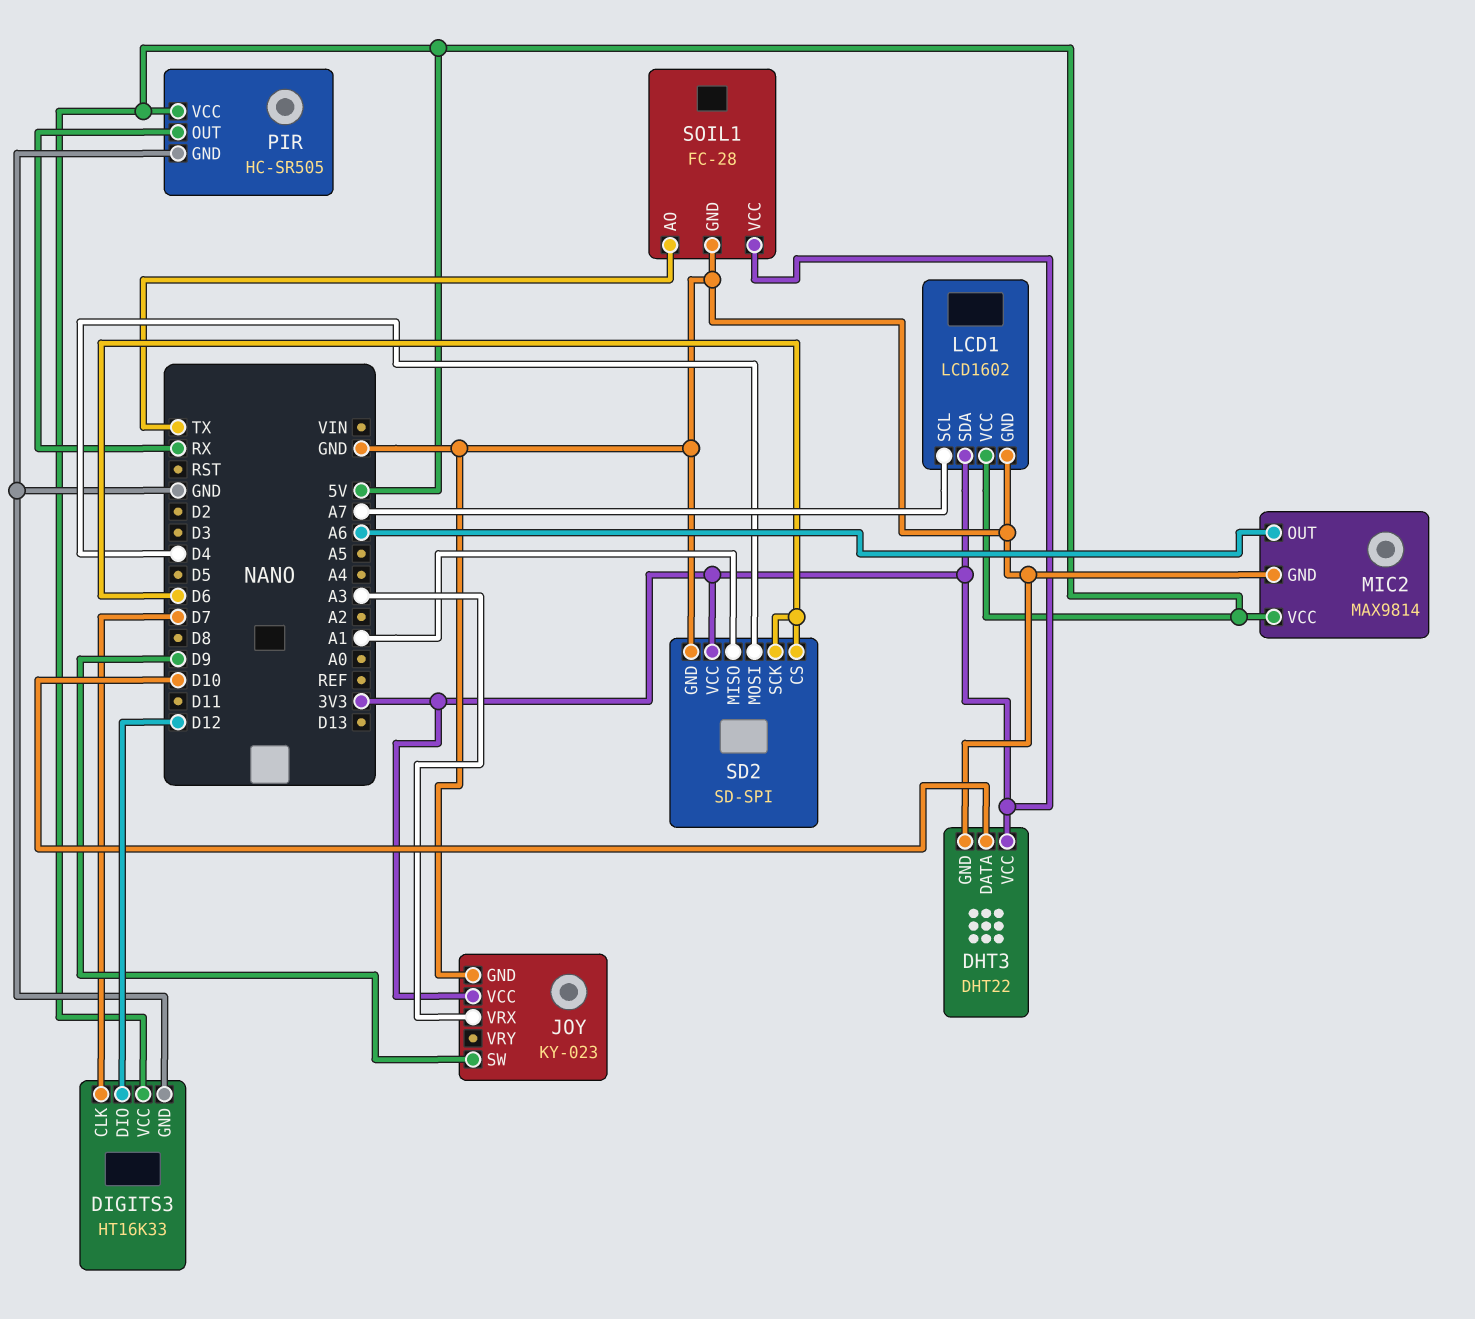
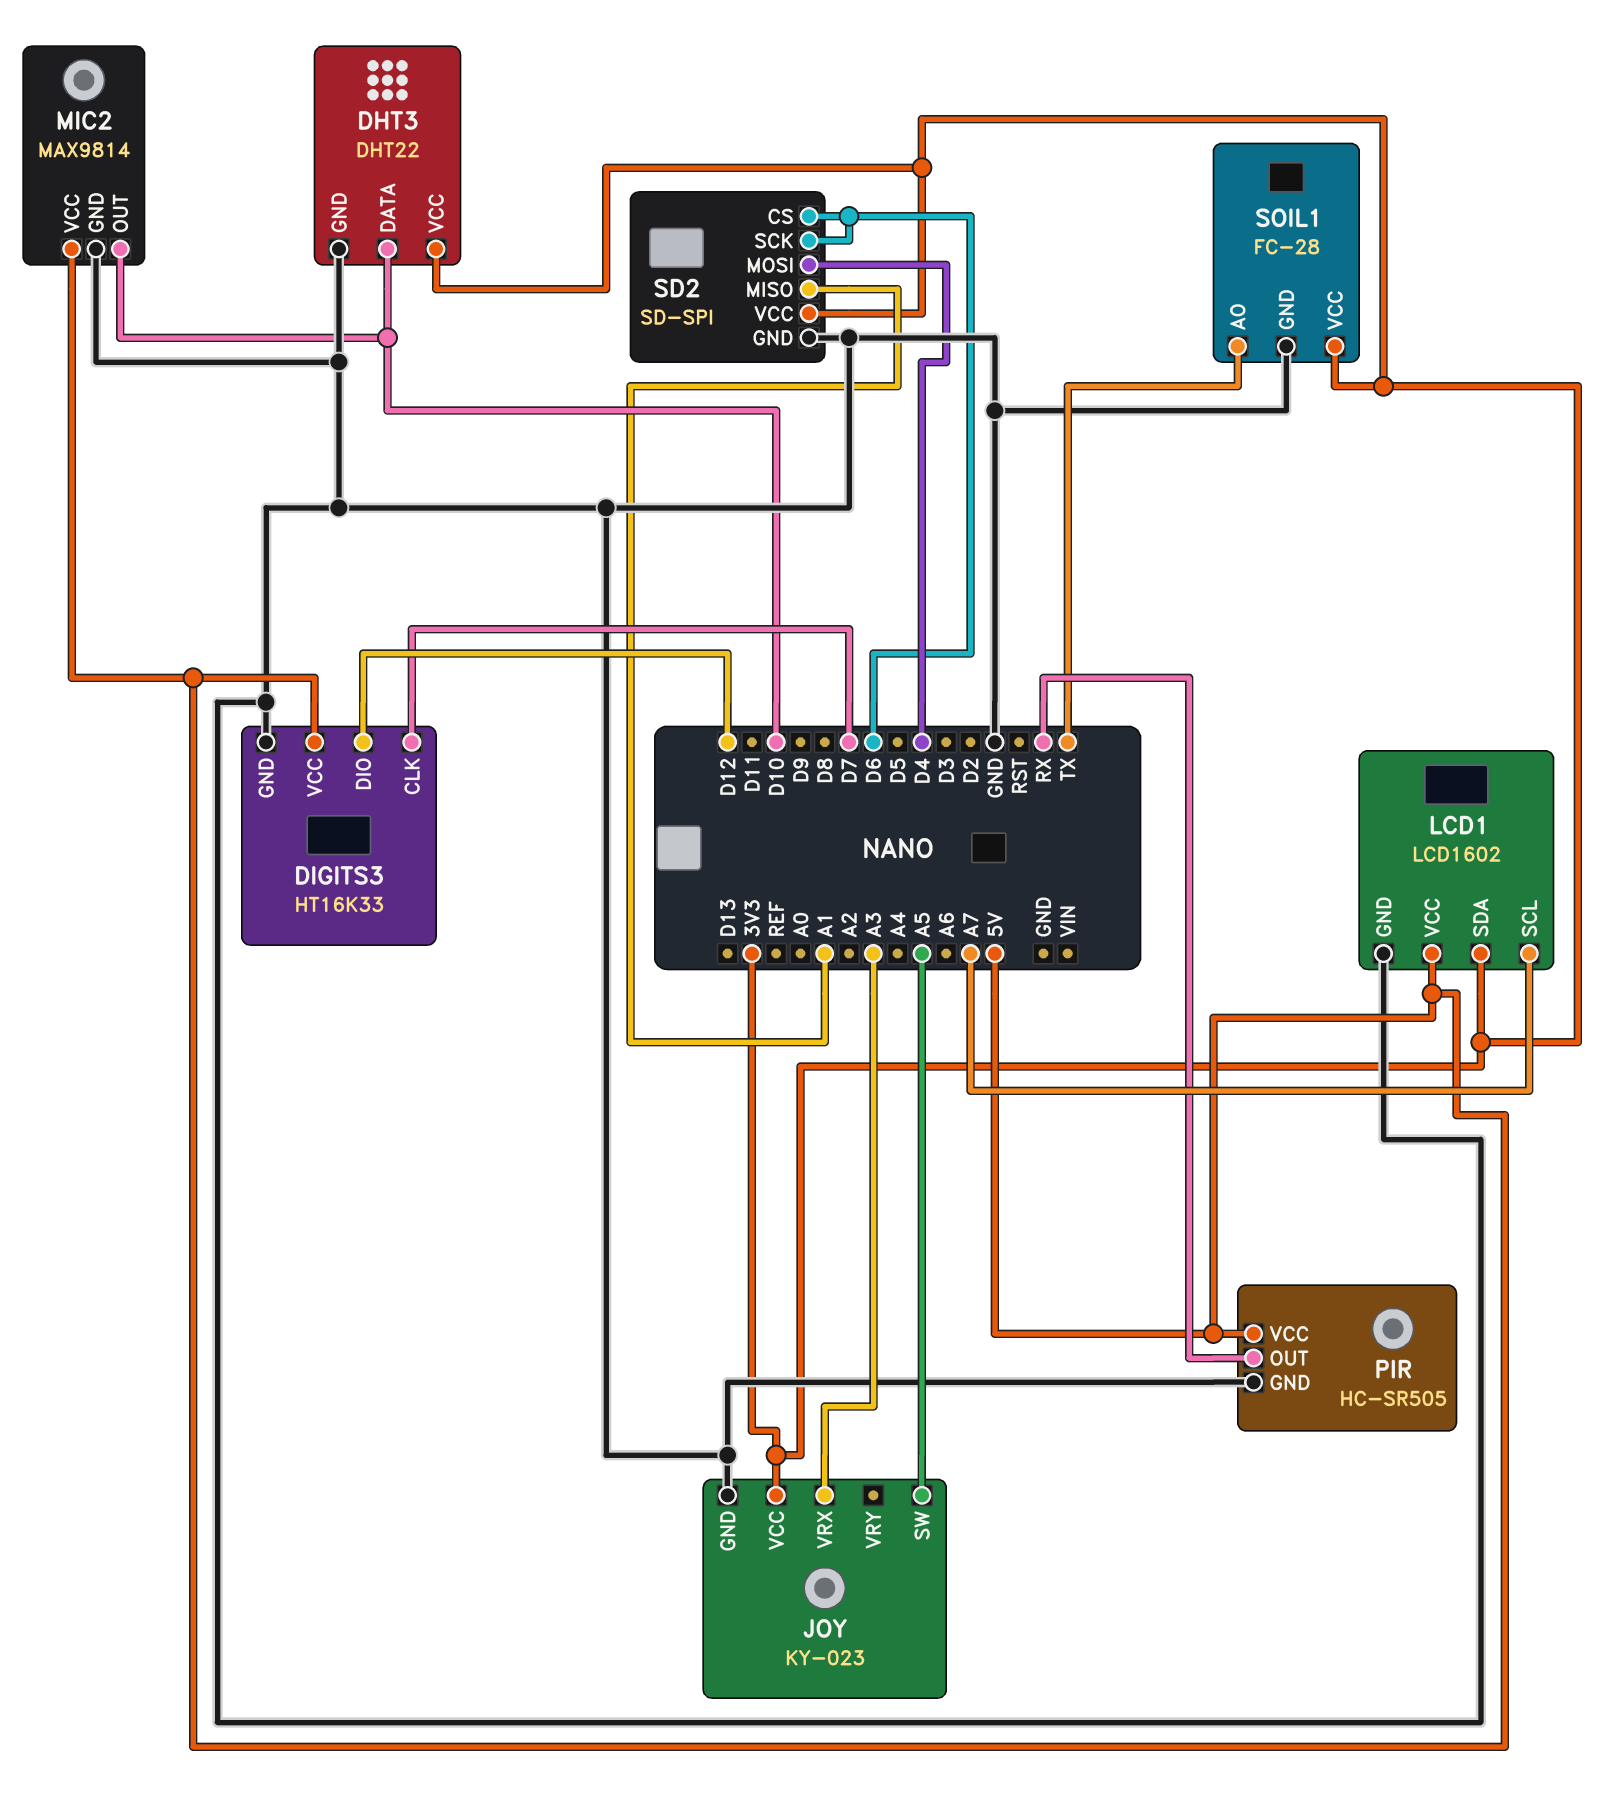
JOY pin SW: D9 -> A5
MIC2 pin OUT: A6 -> D10

